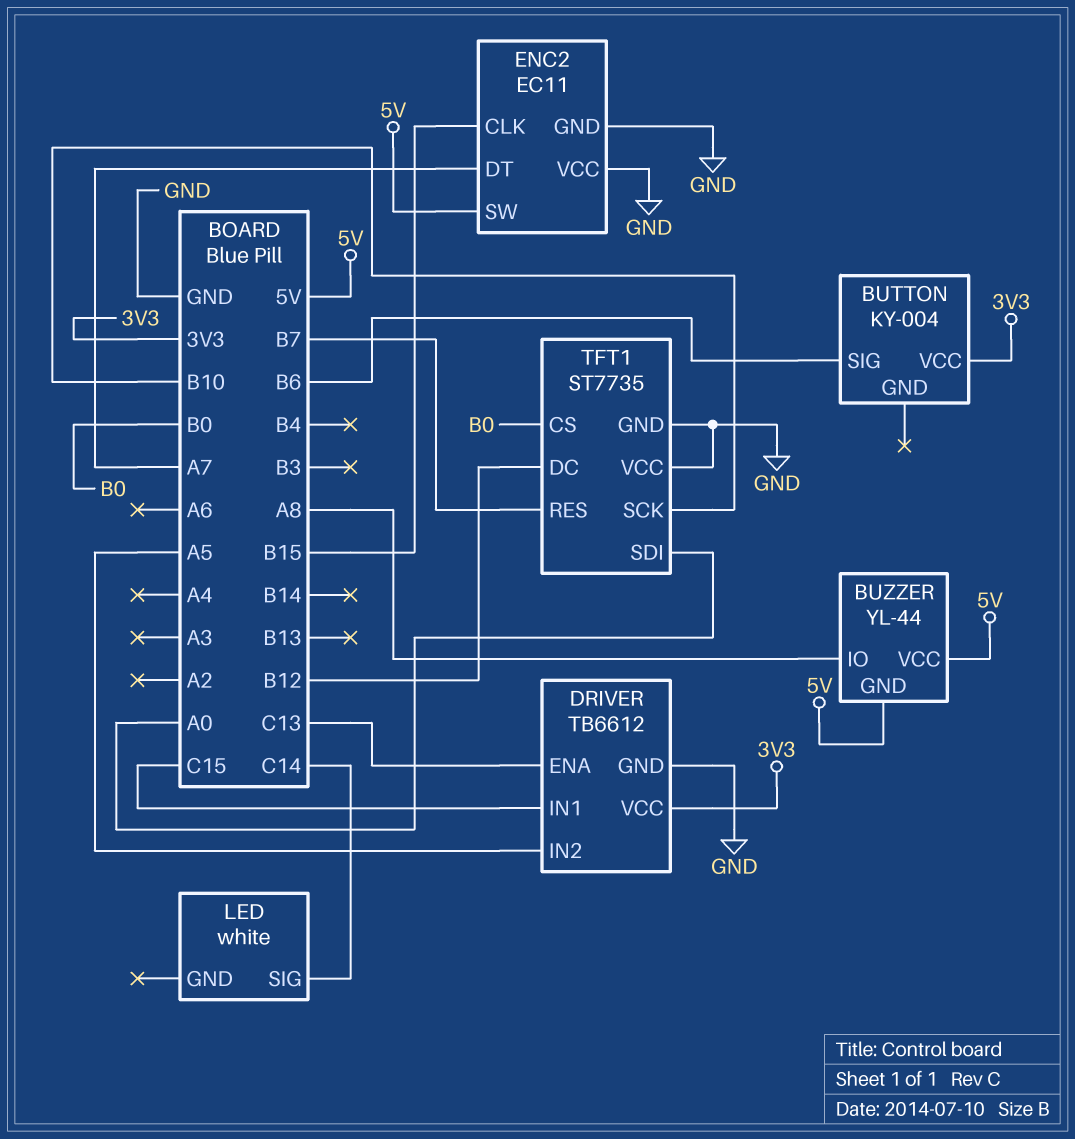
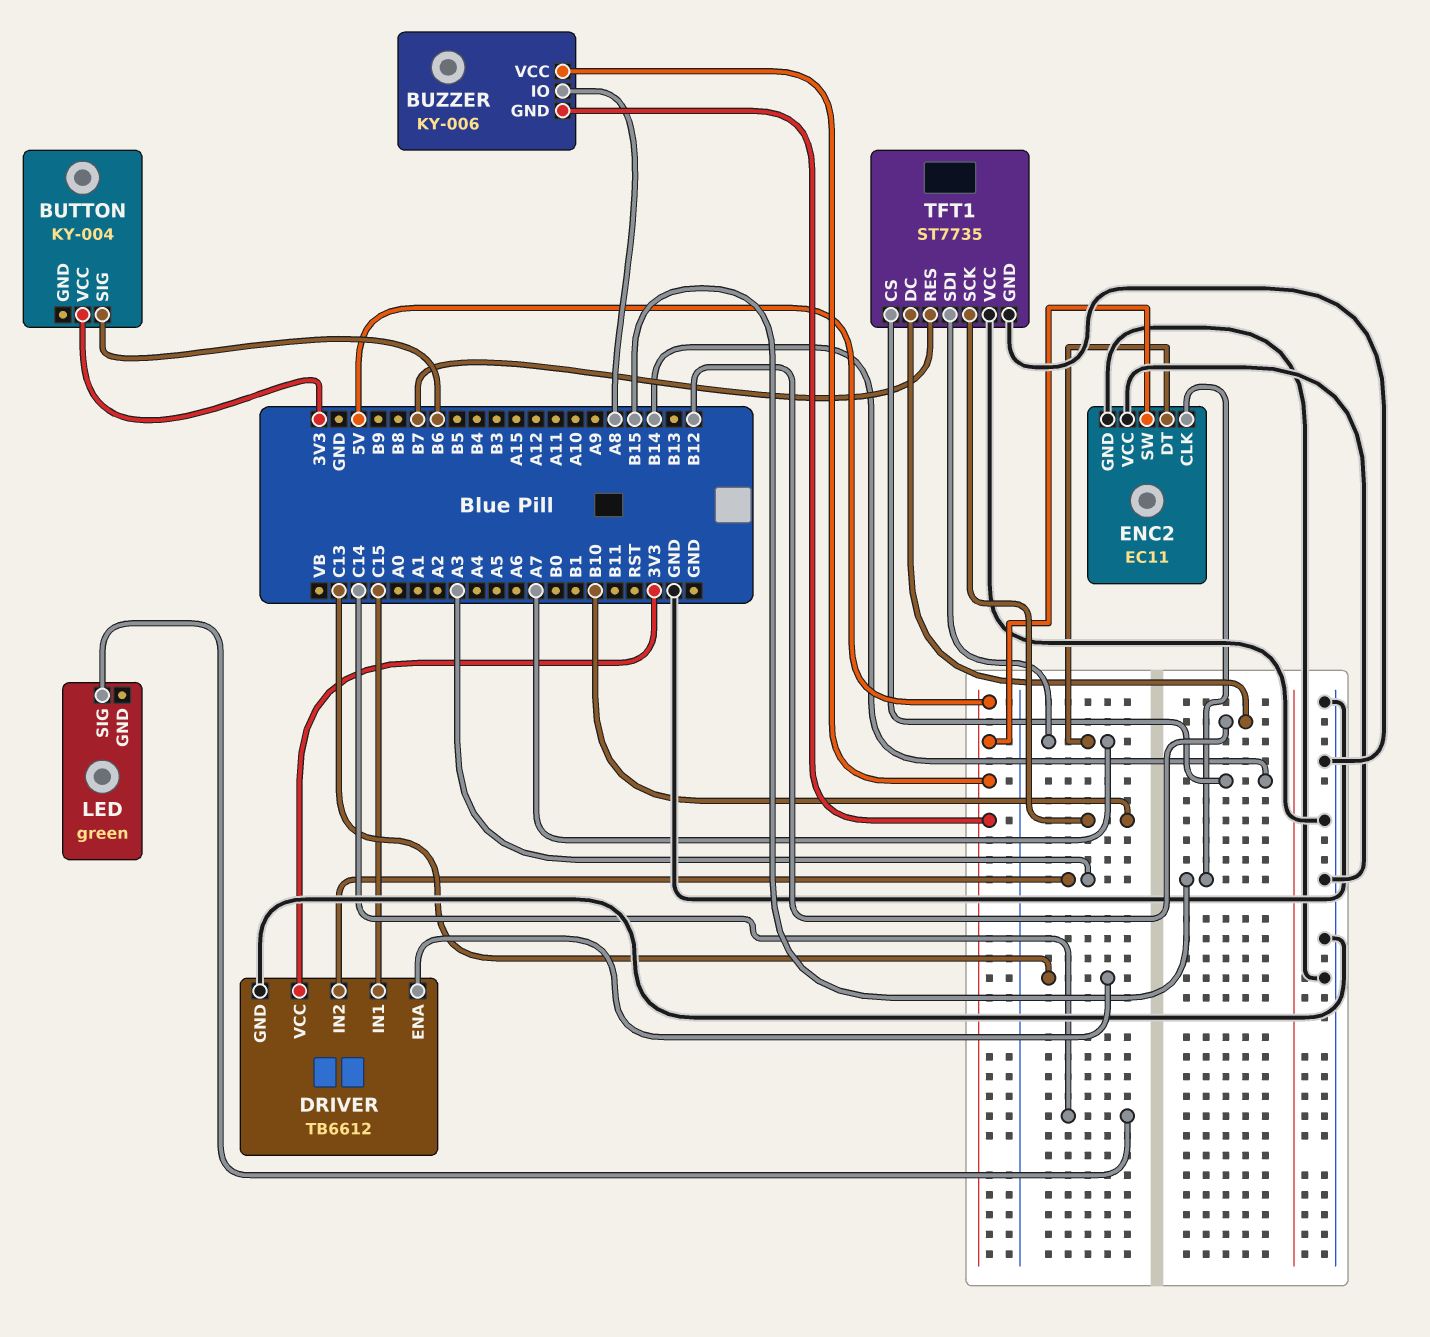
BUZZER: YL-44 -> KY-006
DRIVER pin IN2: A5 -> A3
LED: white -> green
TFT1 pin CS: B0 -> B14
TFT1 pin SDI: A0 -> A7

